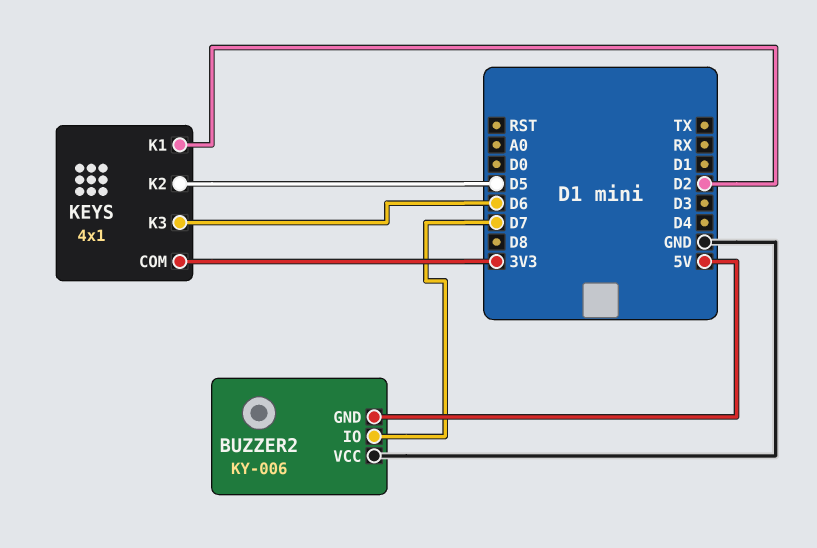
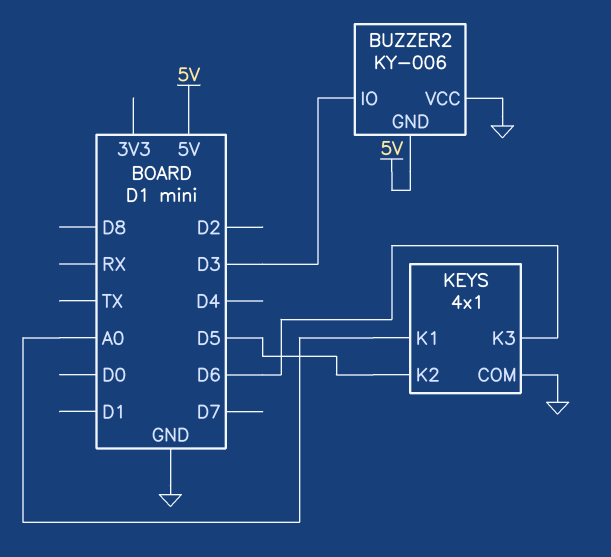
BUZZER2 pin IO: D7 -> D3
KEYS pin COM: 3V3 -> GND
KEYS pin K1: D2 -> A0

